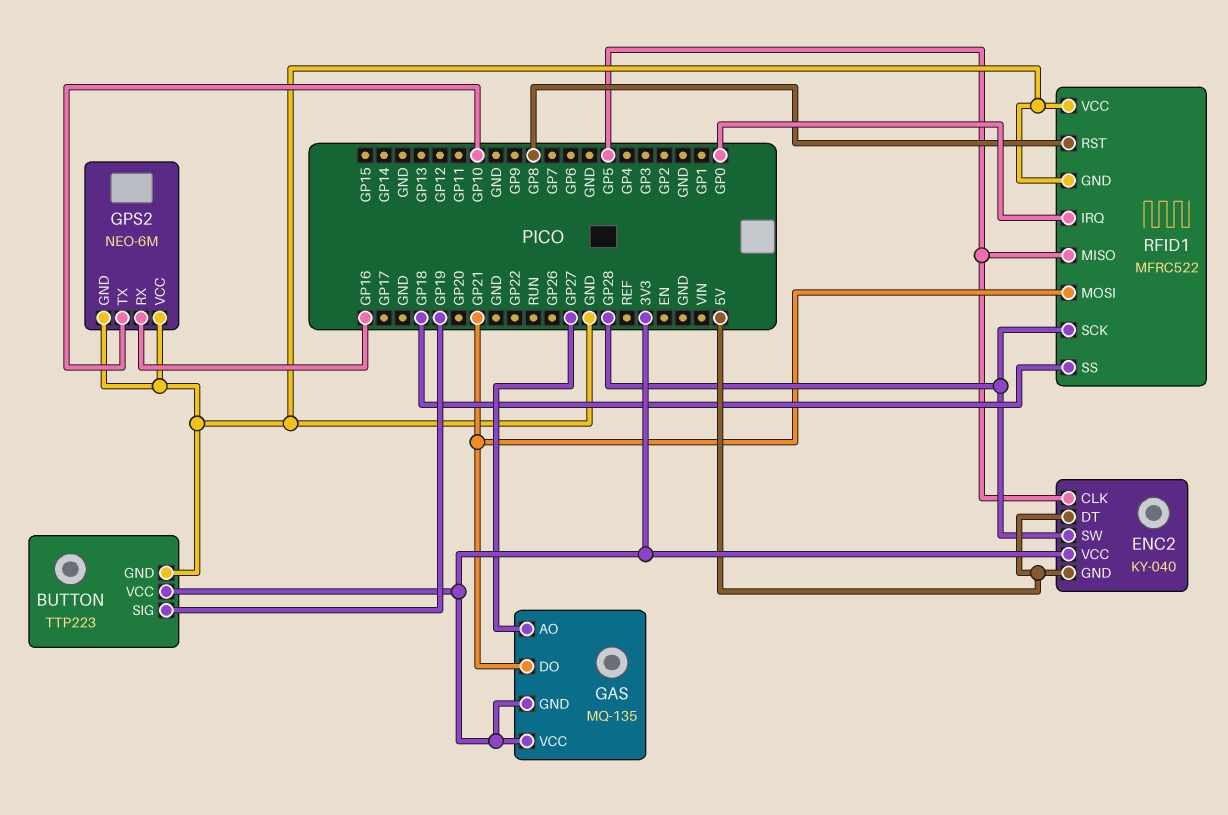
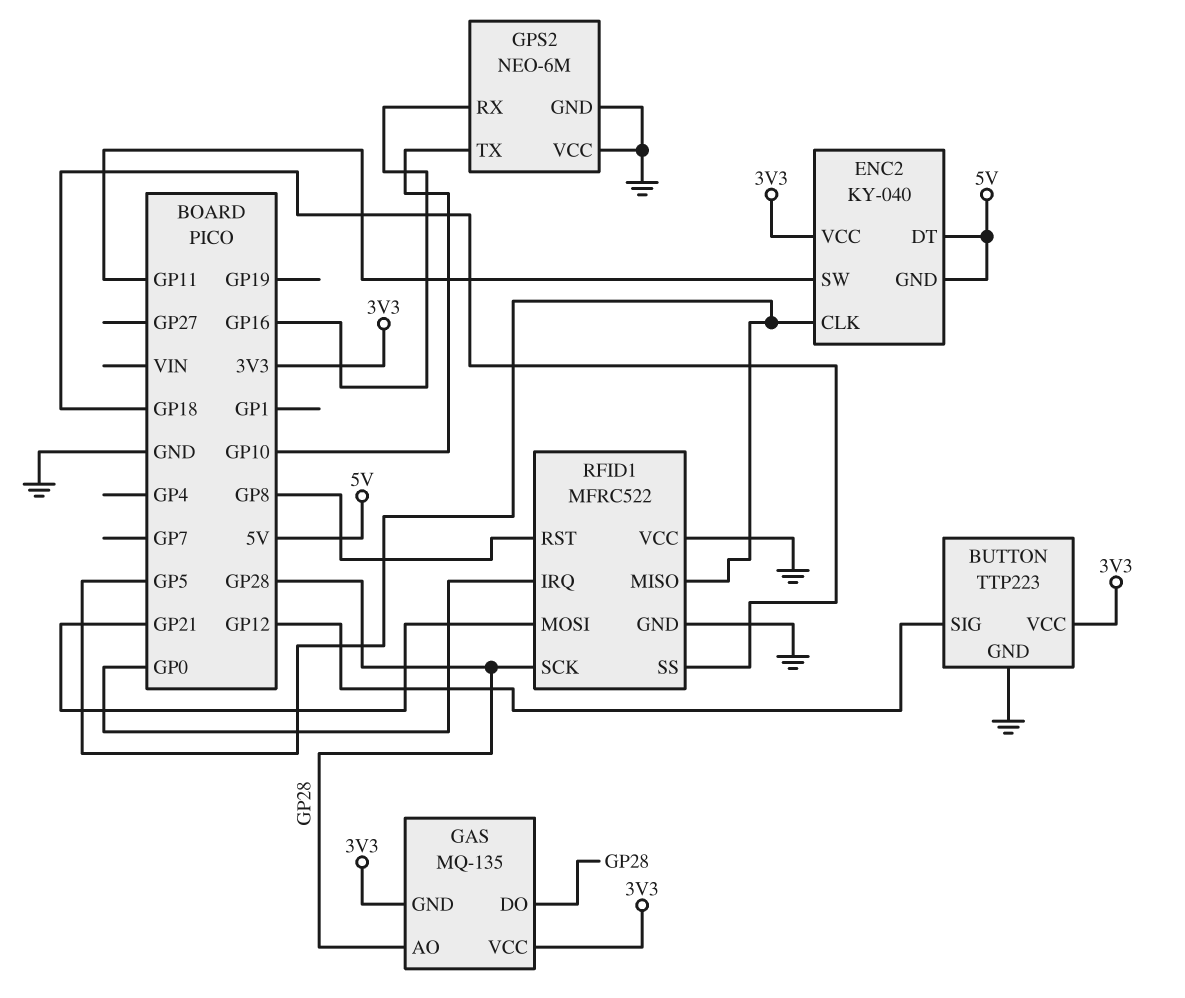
BUTTON pin SIG: GP19 -> GP12
ENC2 pin SW: GP28 -> GP11
GAS pin AO: GP27 -> GP28
GAS pin DO: GP21 -> GP28

